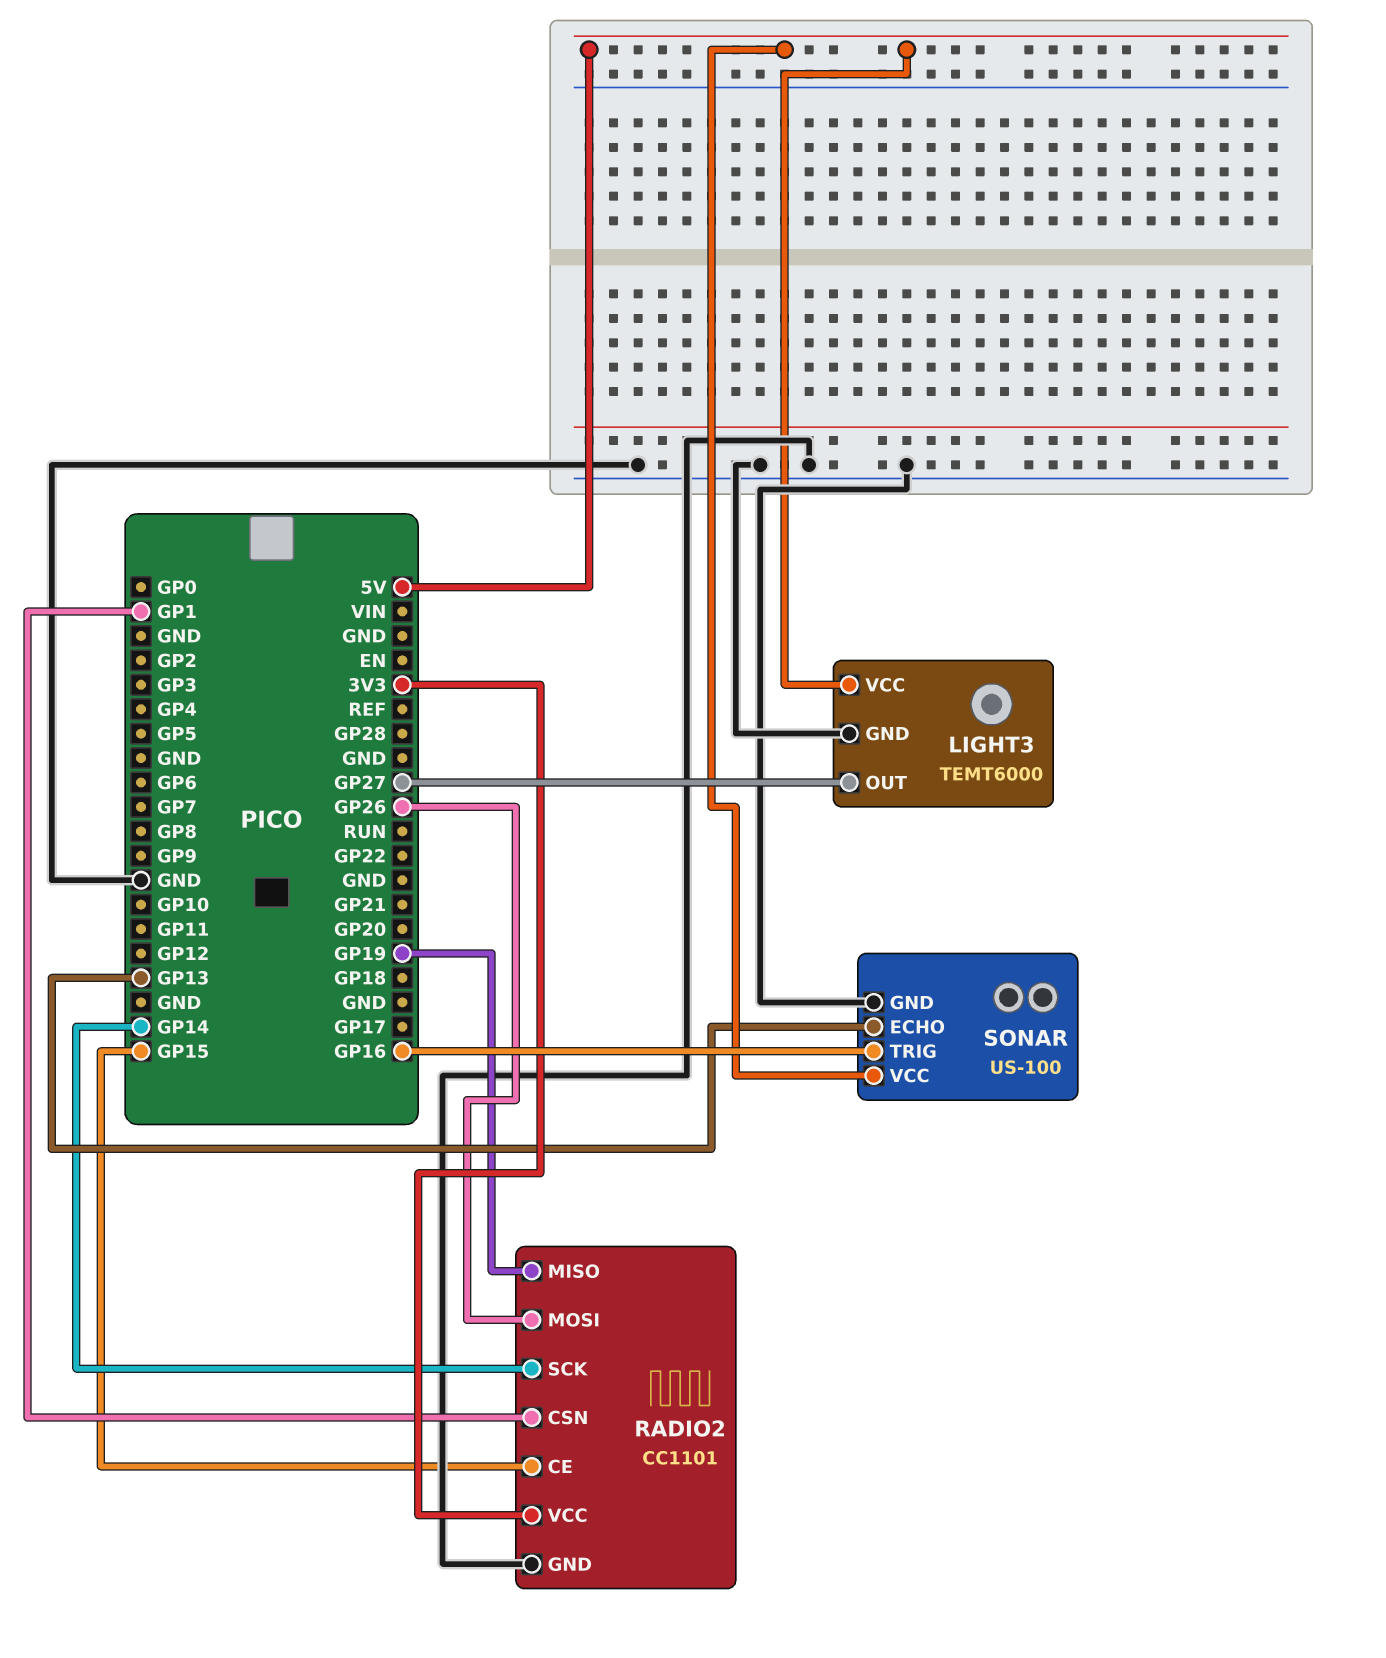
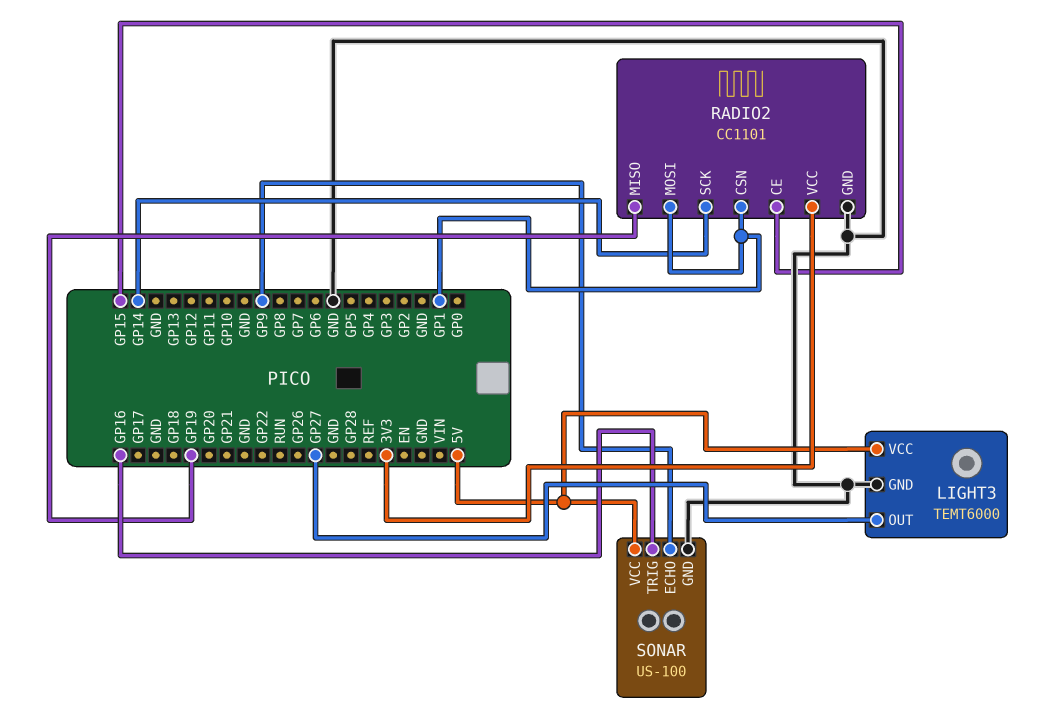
RADIO2 pin MOSI: GP26 -> GP1
SONAR pin ECHO: GP13 -> GP9

